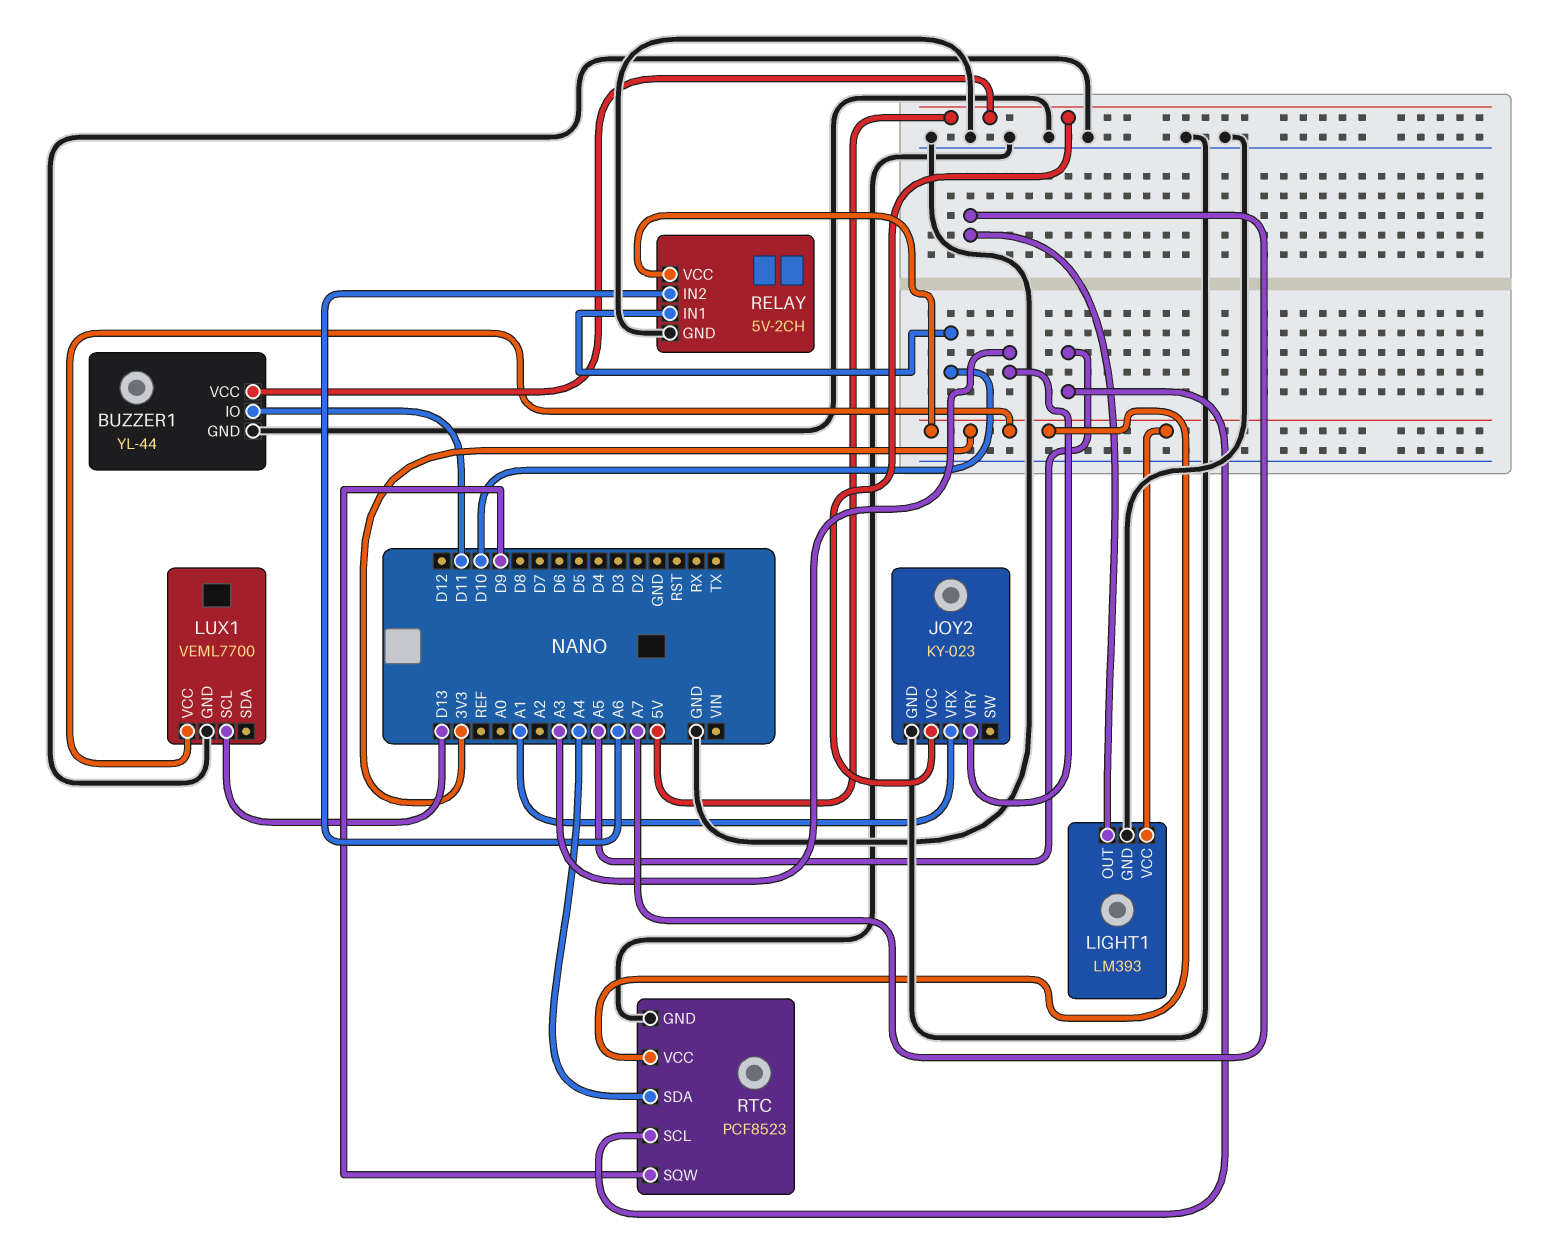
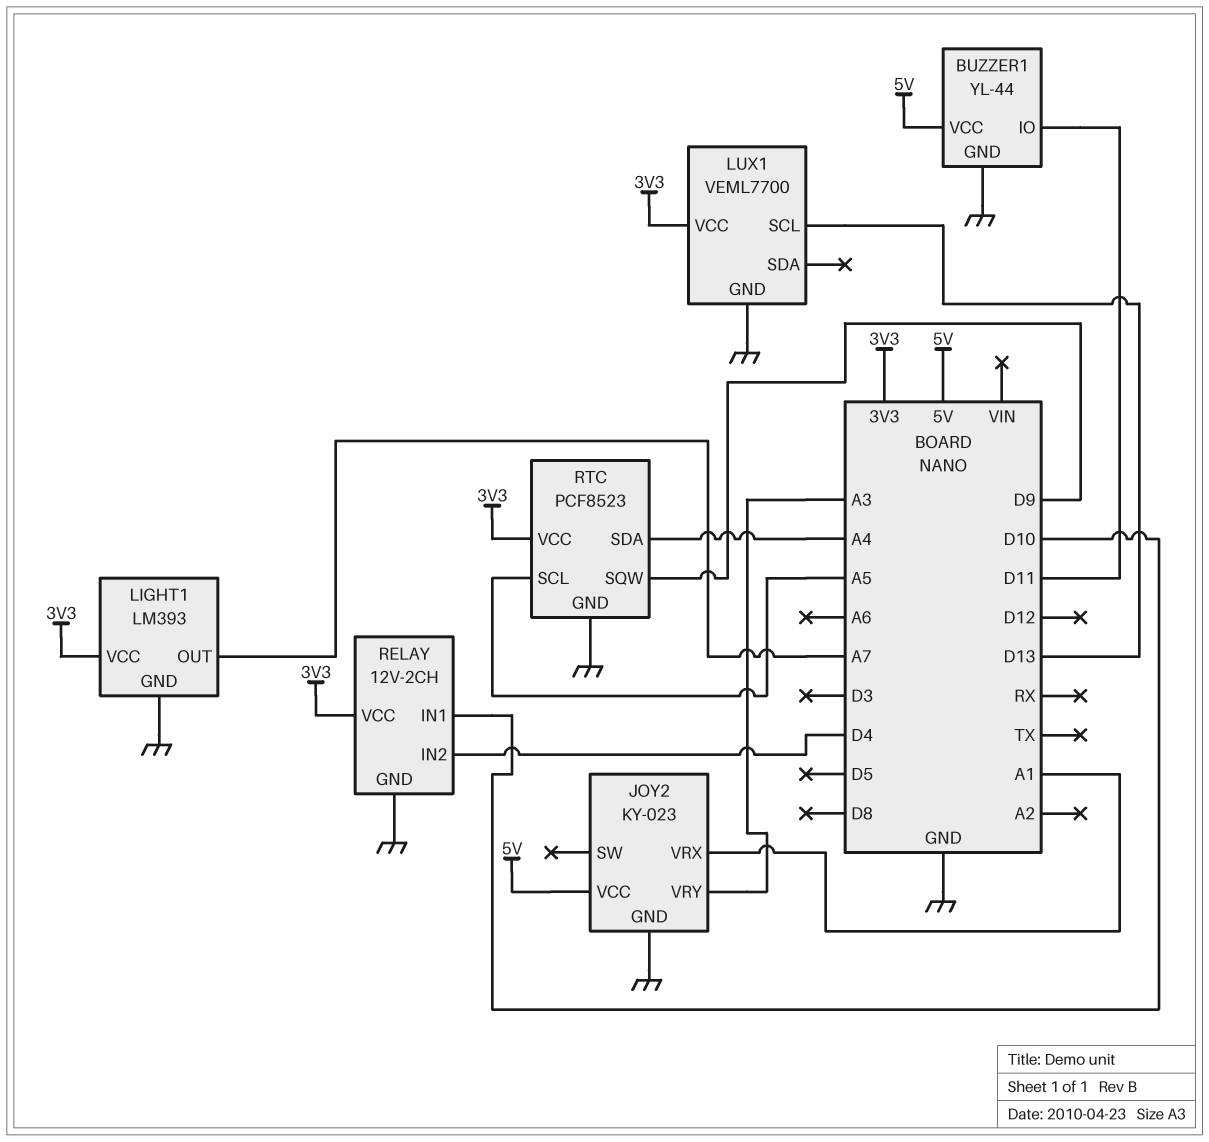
RELAY: 5V-2CH -> 12V-2CH
RELAY pin IN2: A6 -> D4

